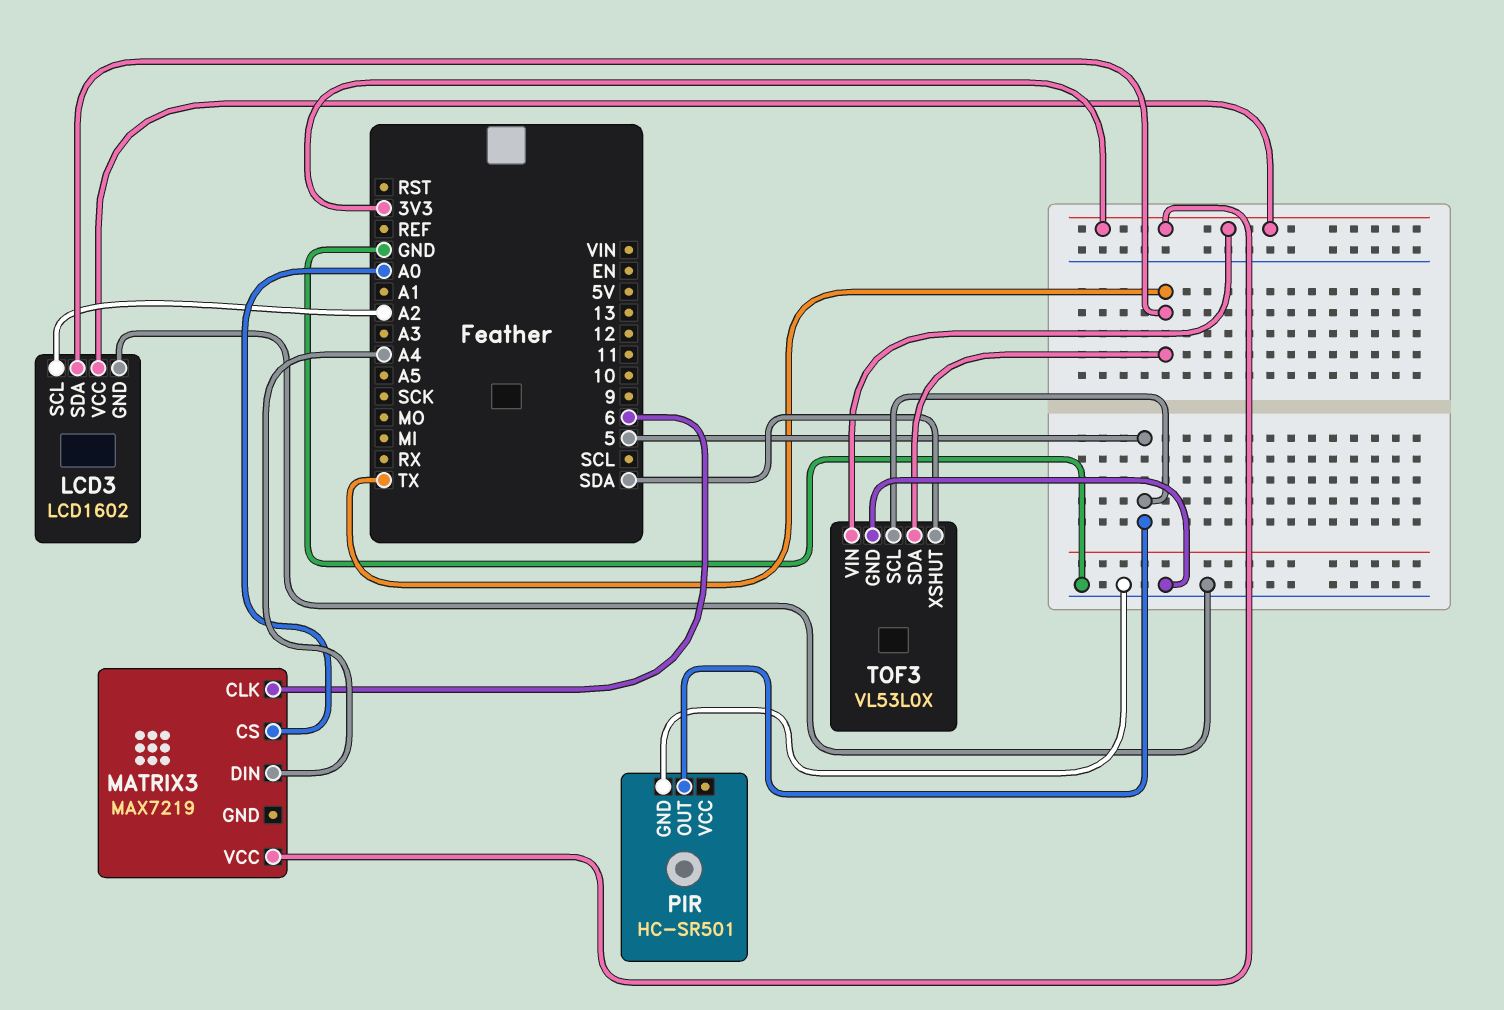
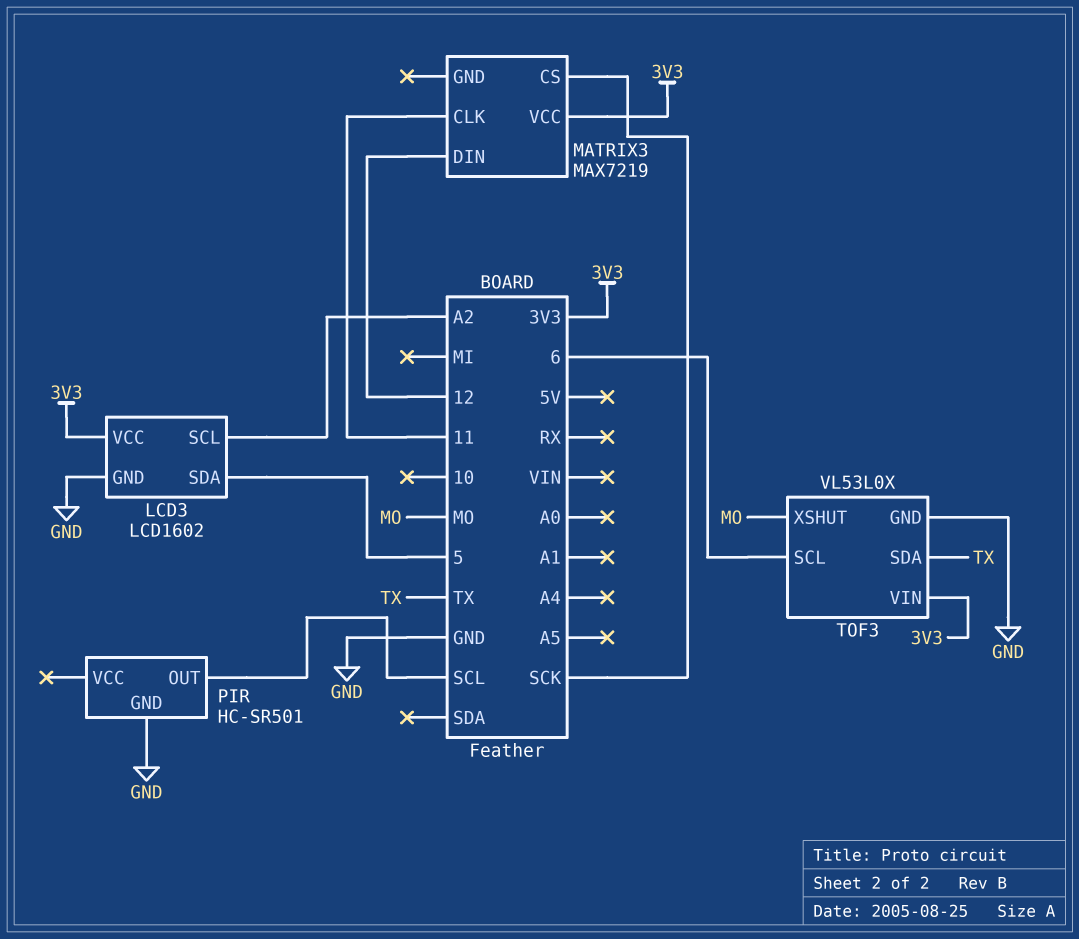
LCD3 pin SDA: TX -> 5
MATRIX3 pin CLK: 6 -> 11
MATRIX3 pin CS: A0 -> SCK
MATRIX3 pin DIN: A4 -> 12
PIR pin OUT: 5 -> SCL
TOF3 pin SCL: 5 -> 6
TOF3 pin XSHUT: SDA -> MO

